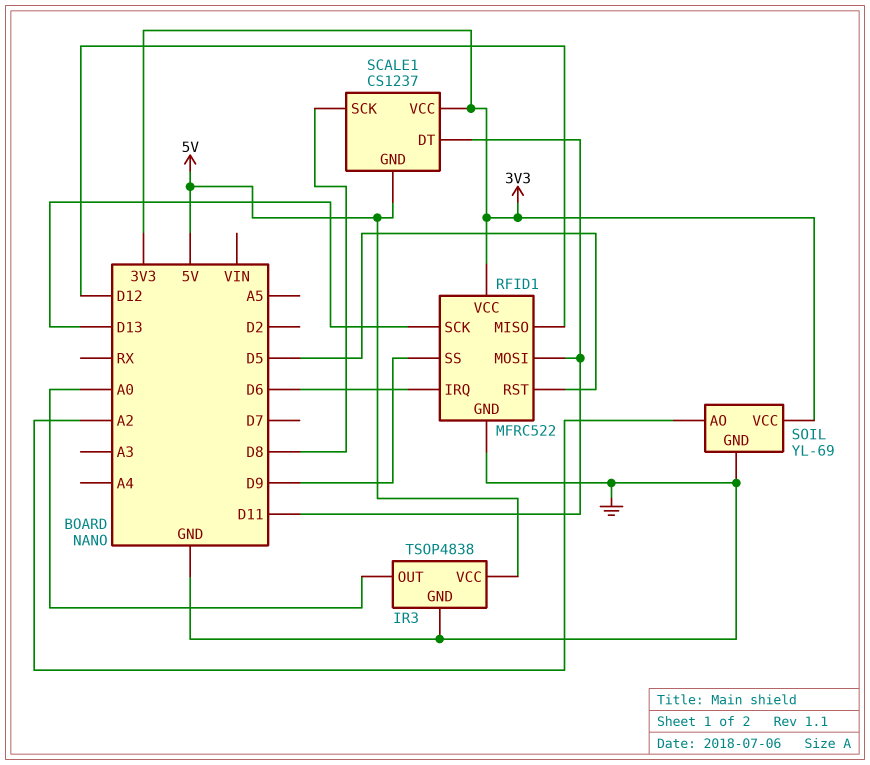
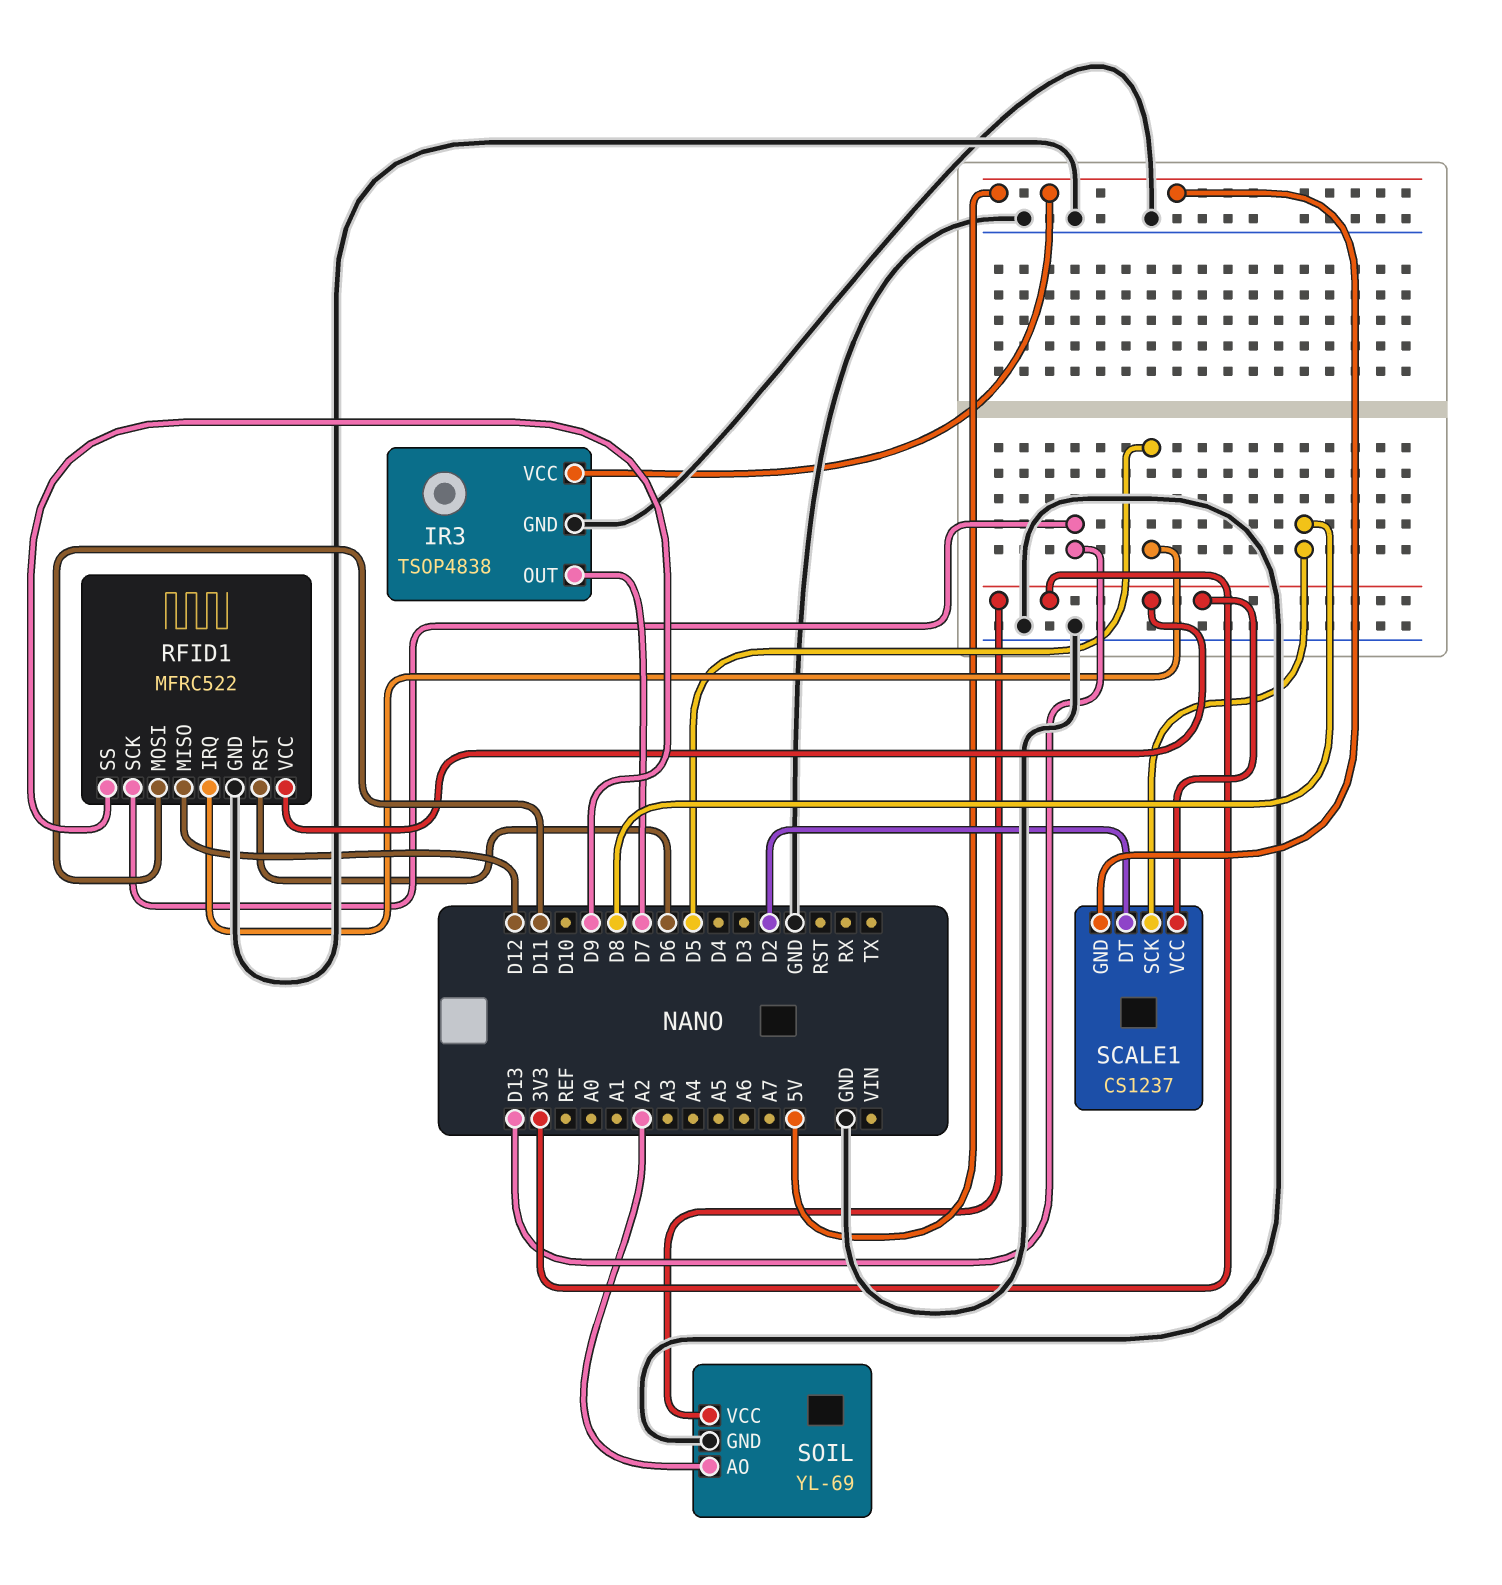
IR3 pin OUT: A0 -> D7
RFID1 pin IRQ: D6 -> D5
RFID1 pin RST: D5 -> D6
SCALE1 pin DT: D11 -> D2

